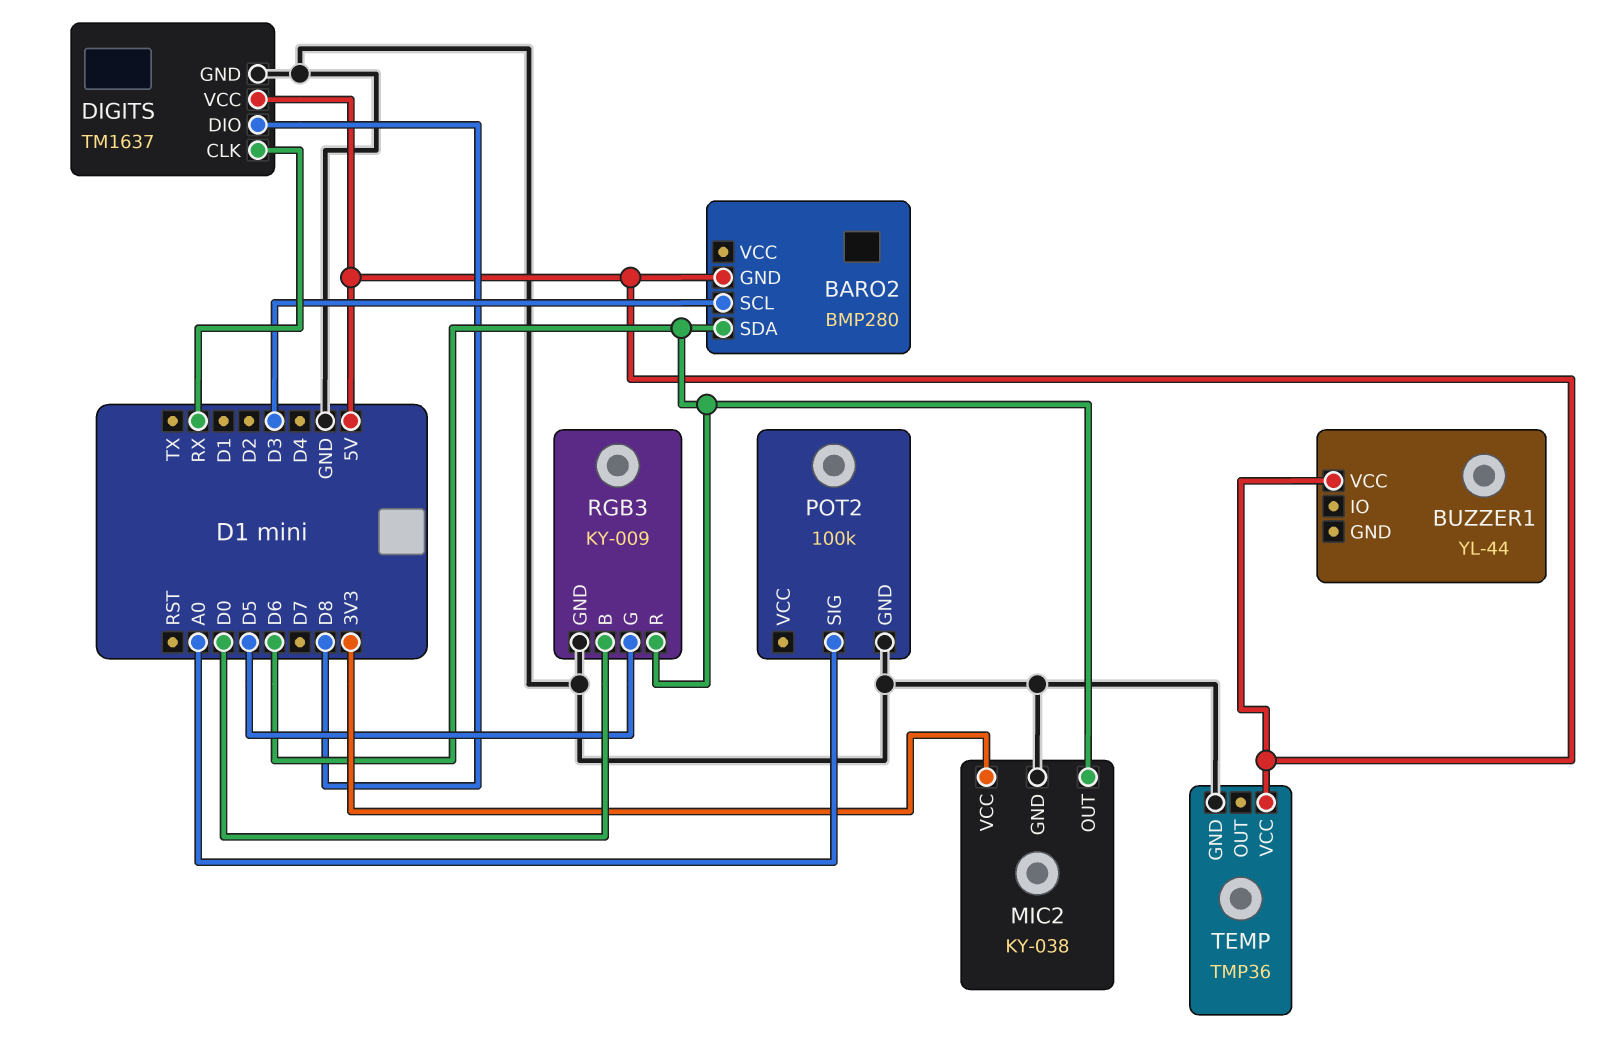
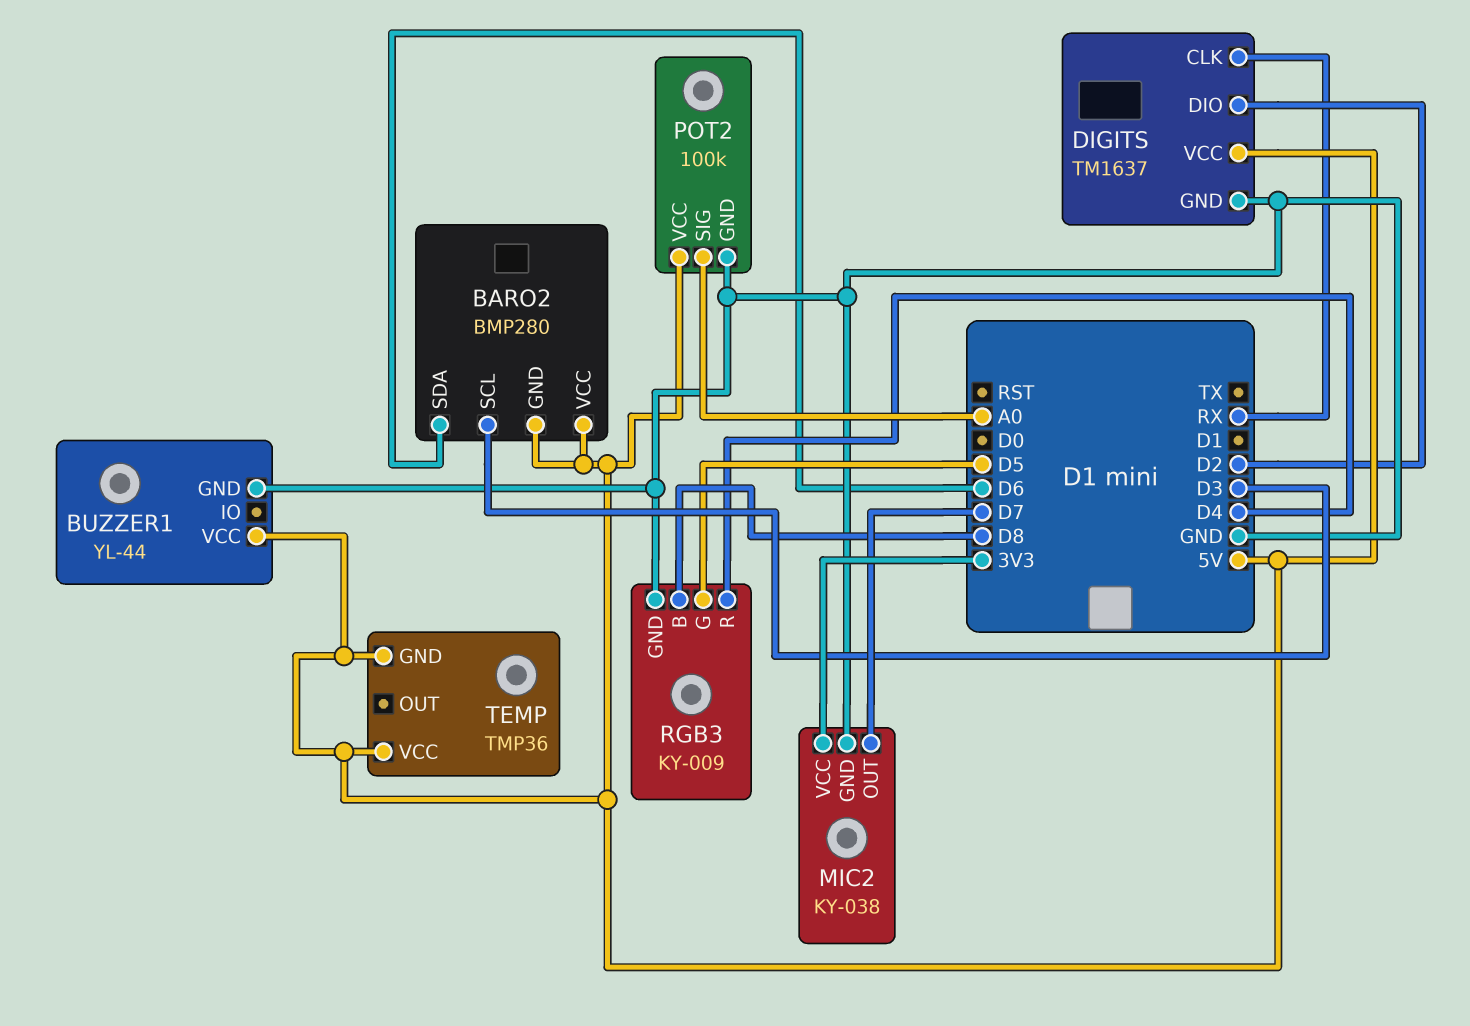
BARO2 pin VCC: none -> 5V
BUZZER1 pin GND: none -> GND
DIGITS pin DIO: D8 -> D2
MIC2 pin OUT: D6 -> D7
POT2 pin VCC: none -> 5V
RGB3 pin B: D0 -> D8
RGB3 pin R: D6 -> D4
TEMP pin GND: GND -> 5V

